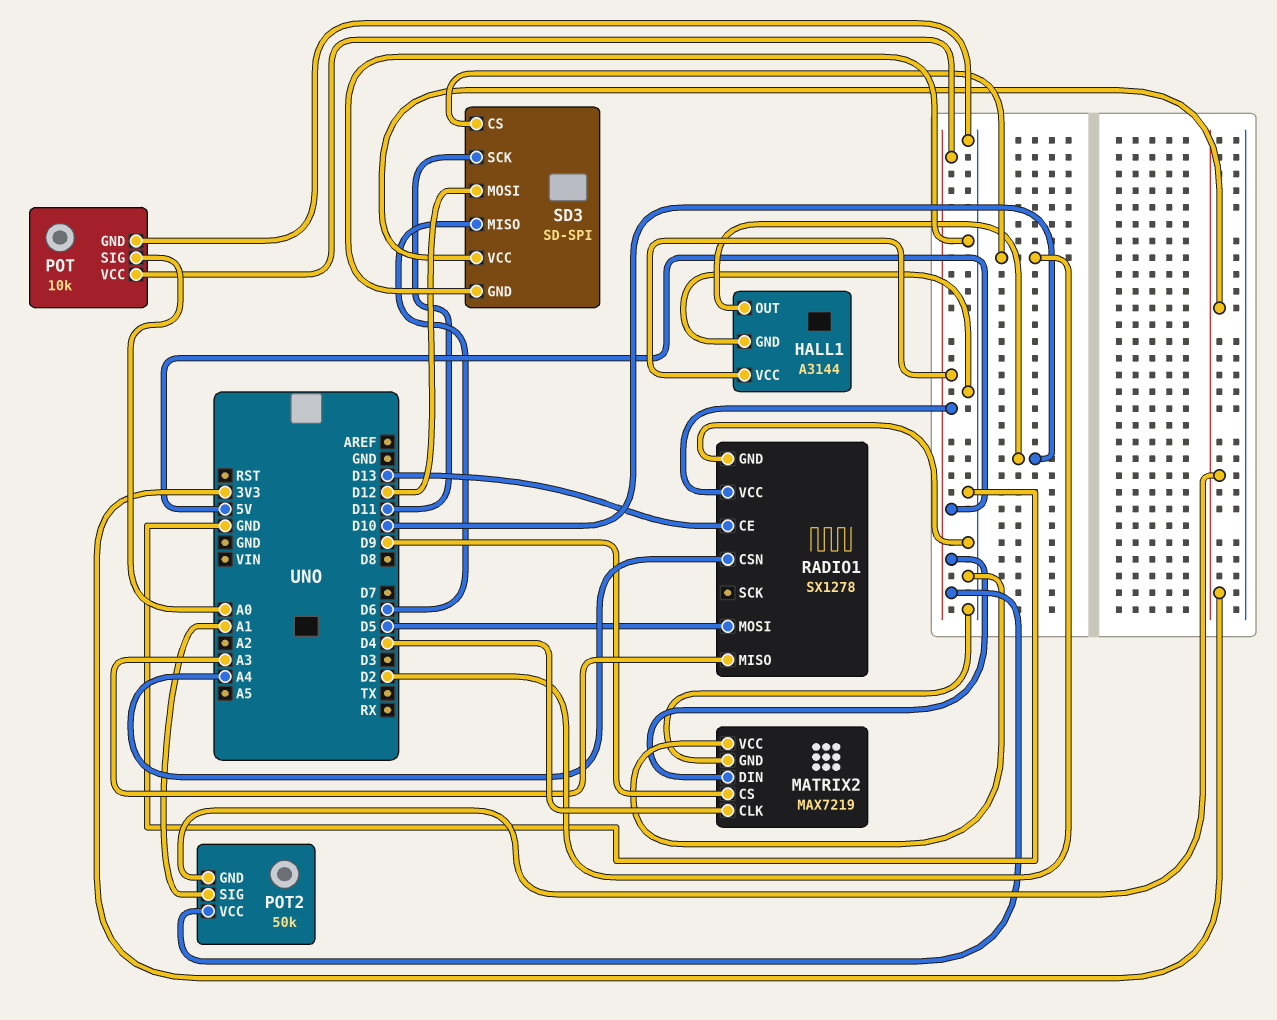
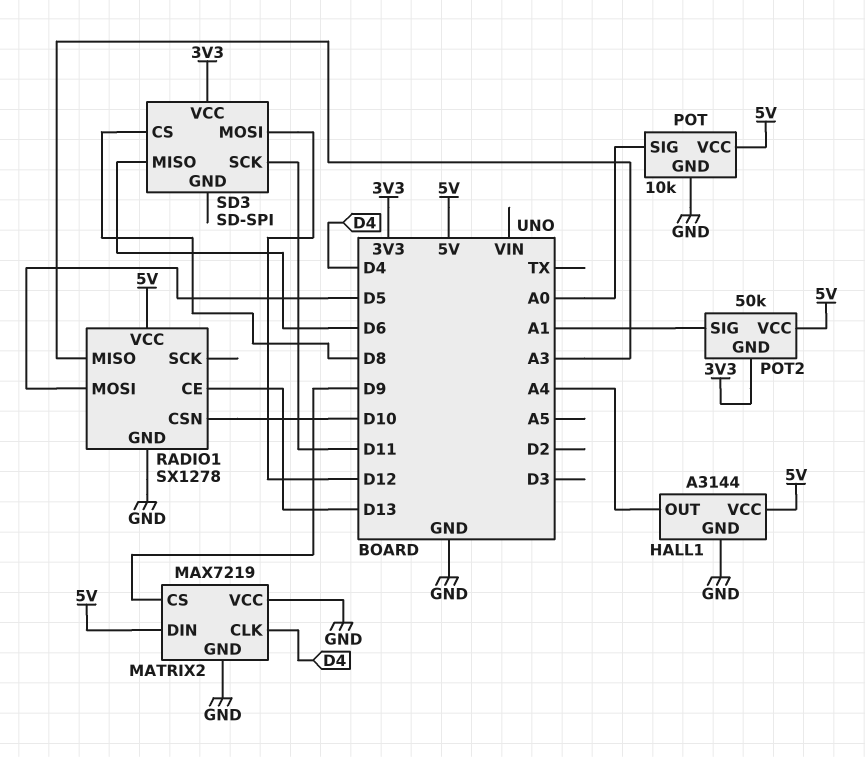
HALL1 pin OUT: D10 -> A4
RADIO1 pin CSN: A4 -> D10
SD3 pin CS: D2 -> D8
SD3 pin GND: GND -> none

